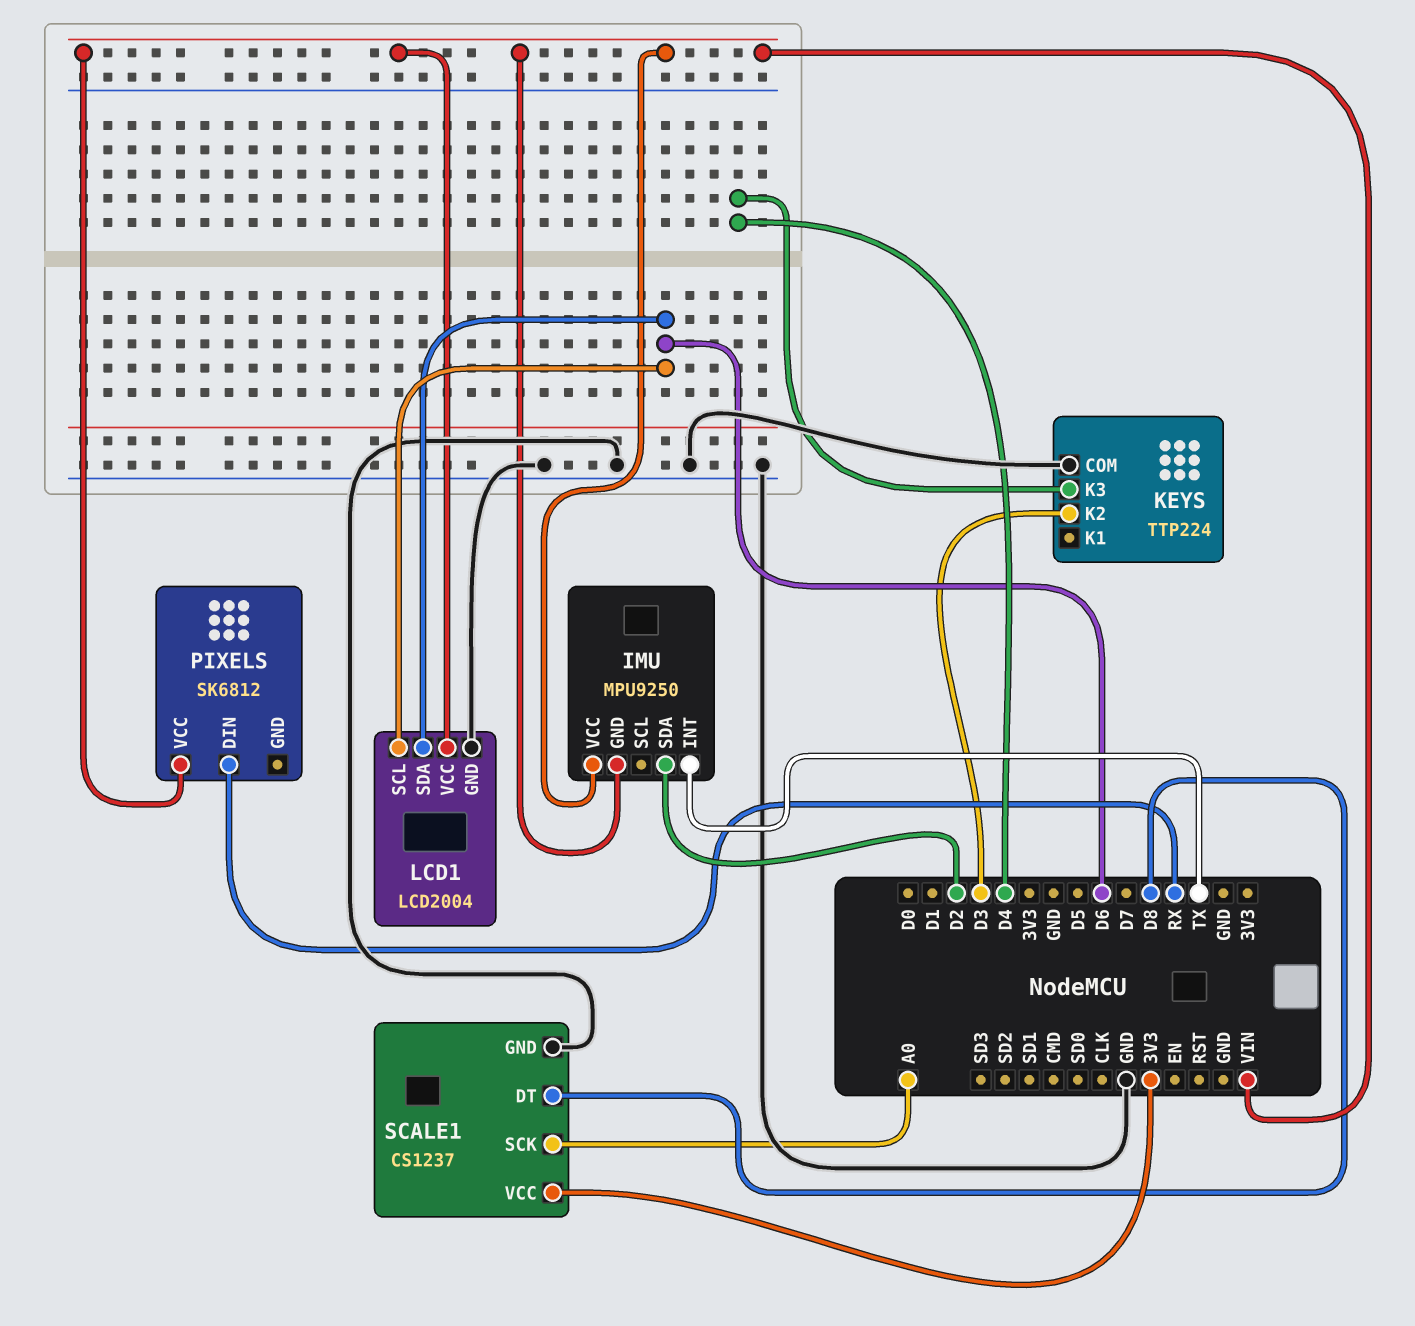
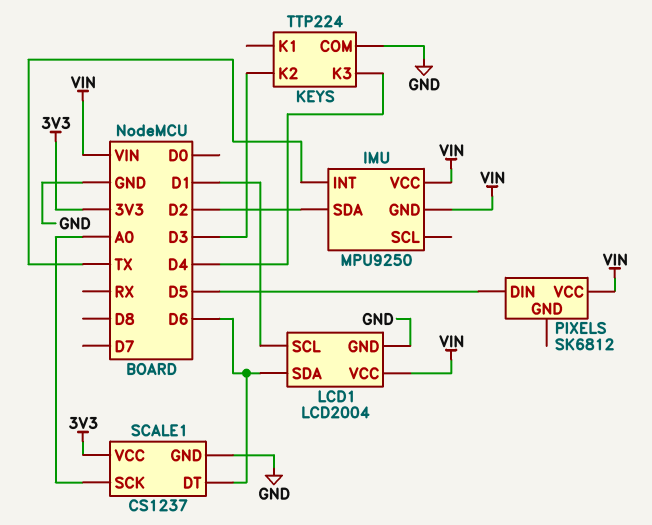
LCD1 pin SCL: D6 -> D1
PIXELS pin DIN: RX -> D5
SCALE1 pin DT: D8 -> D6

